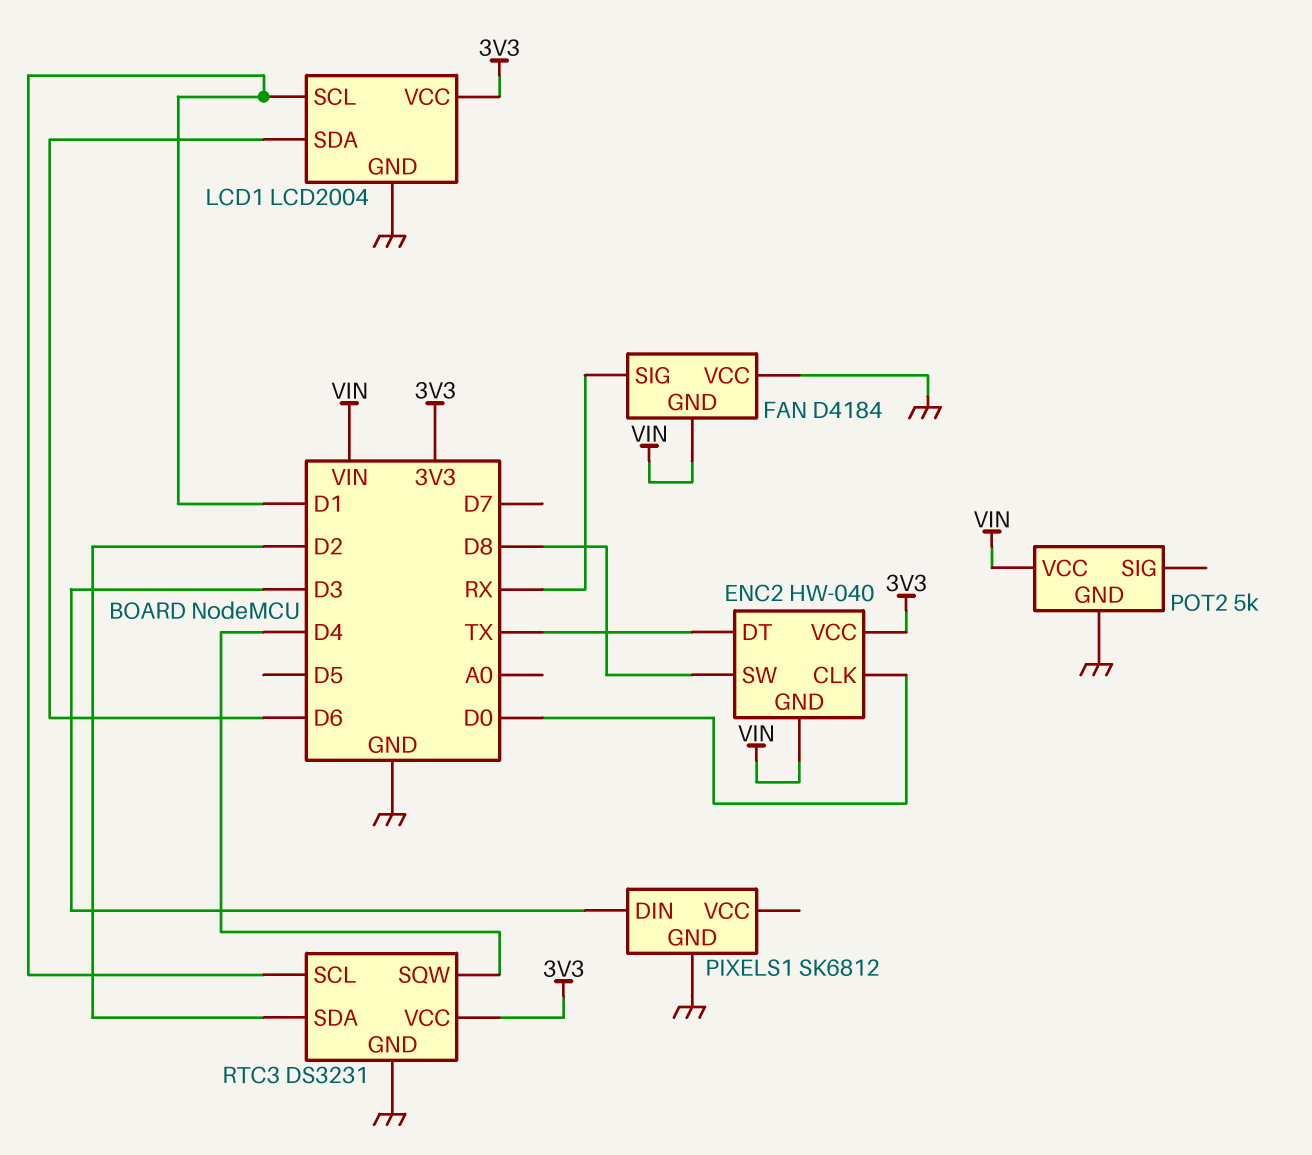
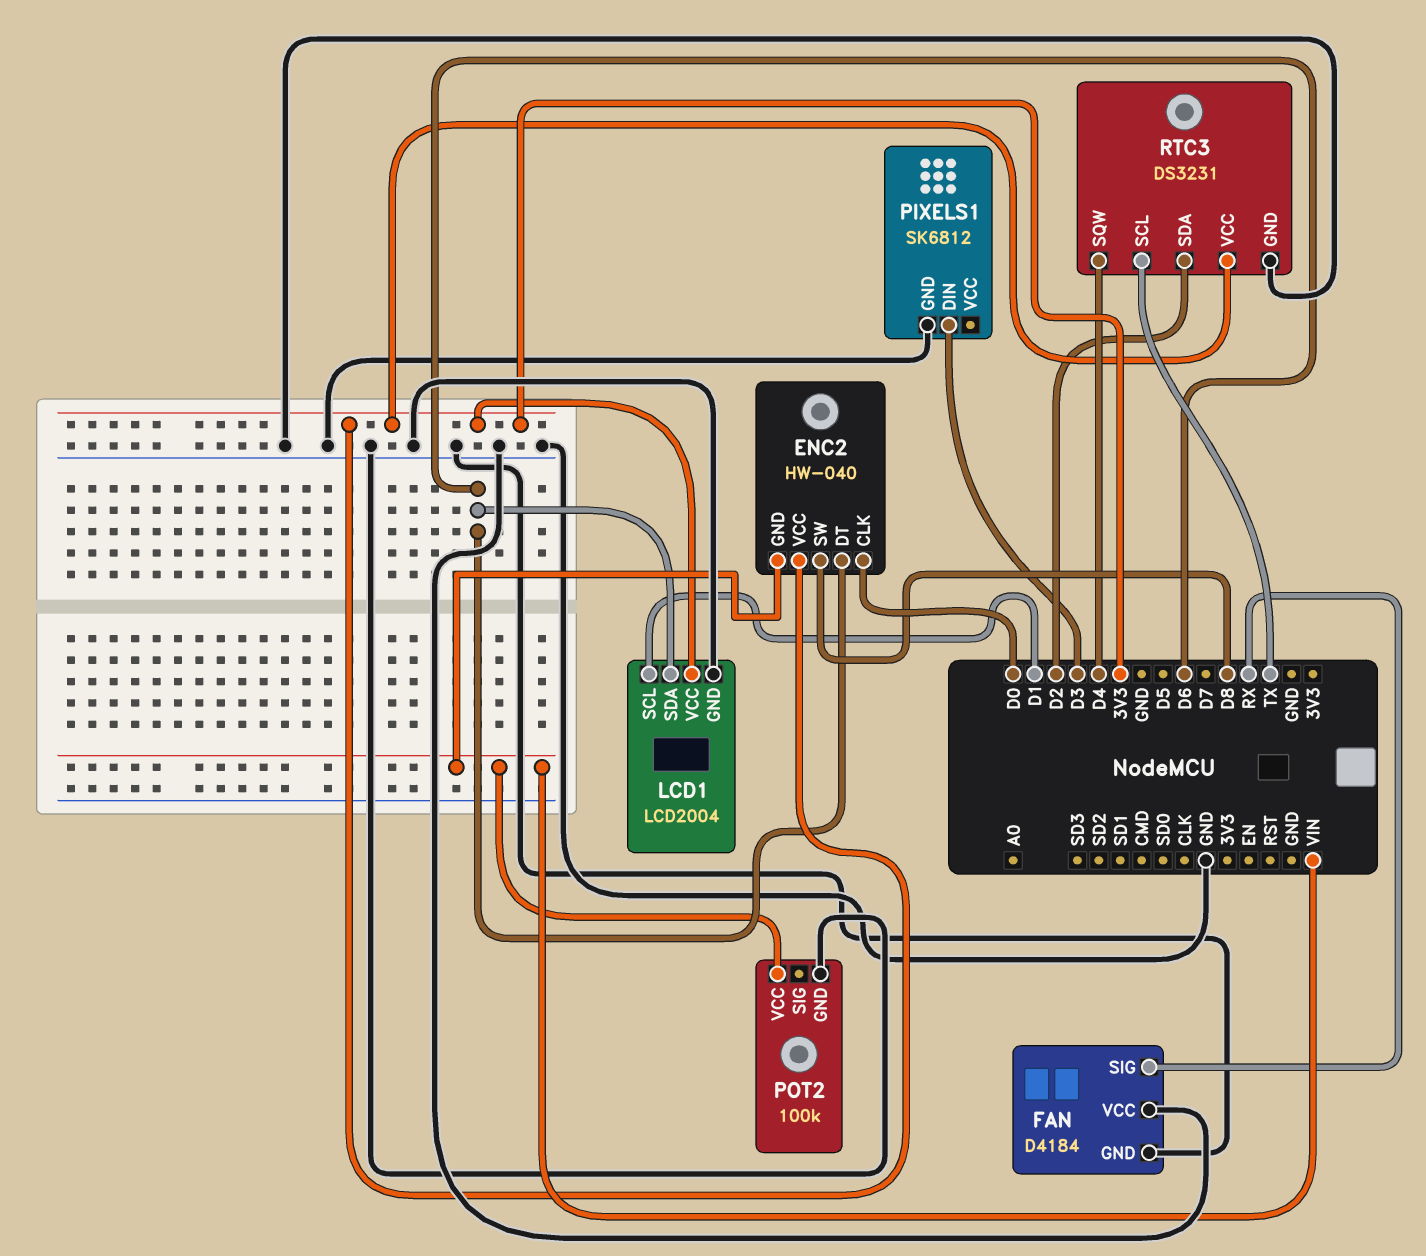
ENC2 pin DT: TX -> D6
FAN pin GND: VIN -> GND
POT2: 5k -> 100k
RTC3 pin SCL: D1 -> TX

